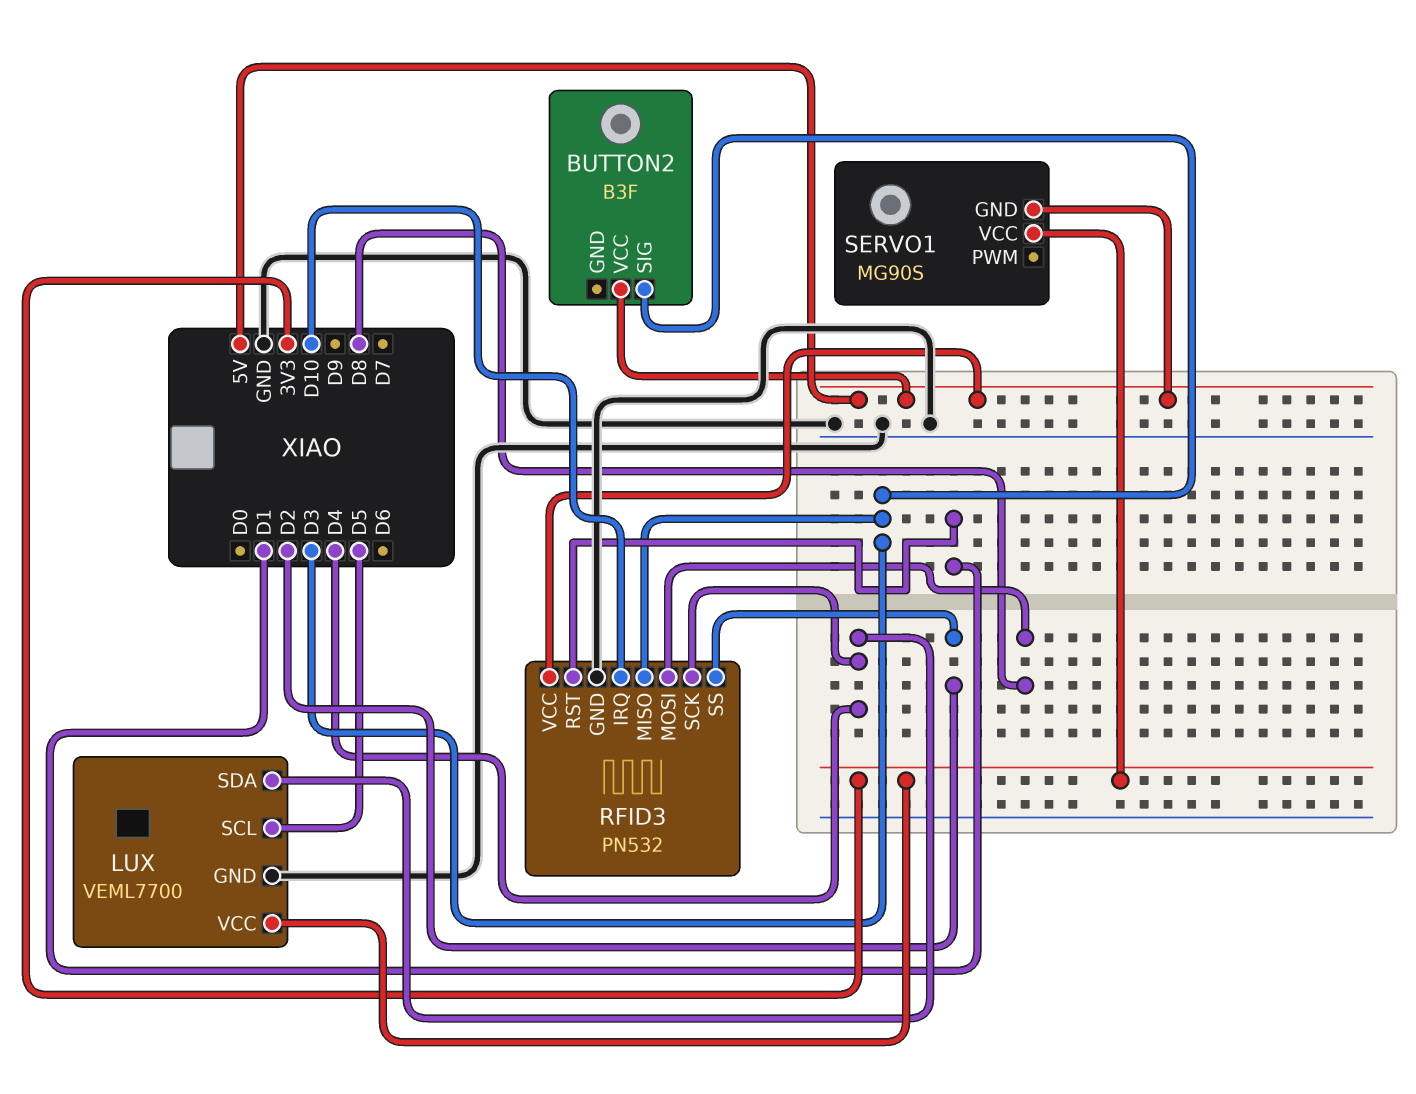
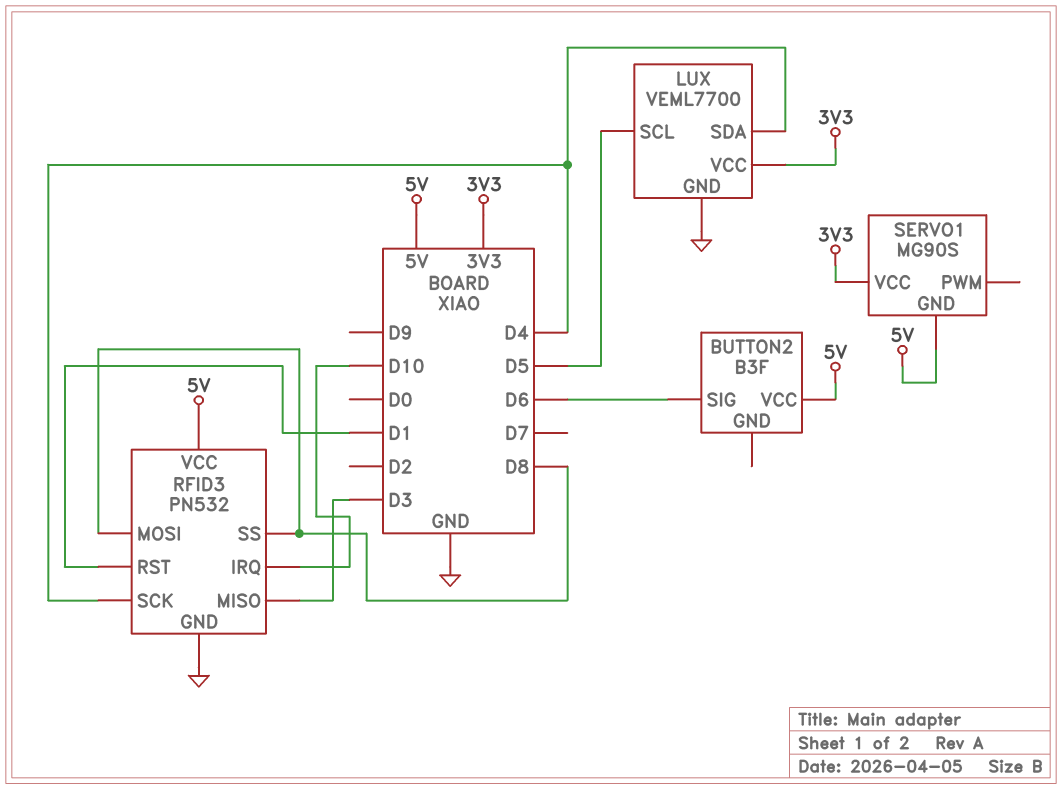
BUTTON2 pin SIG: D3 -> D6
RFID3 pin SS: D2 -> D8

